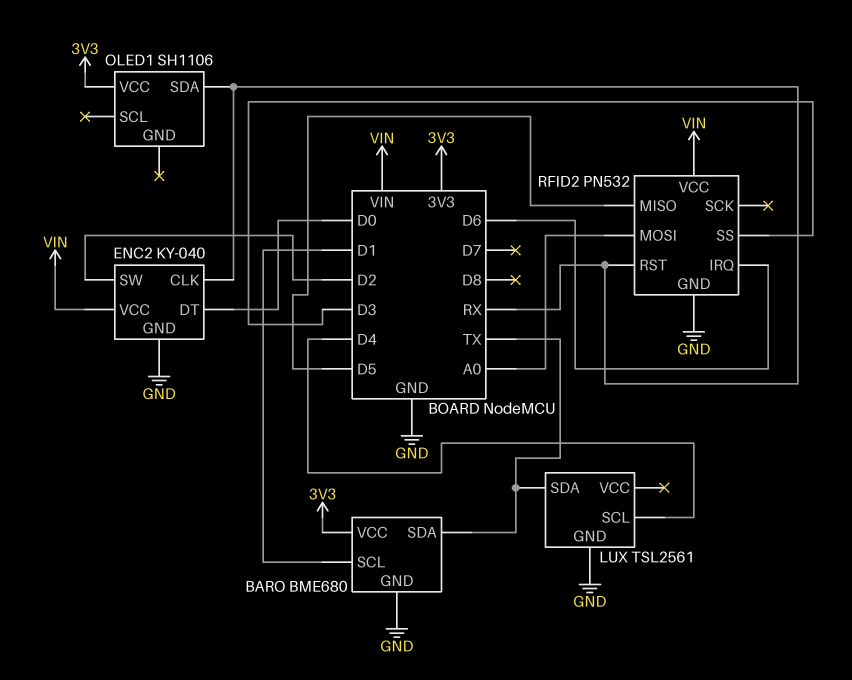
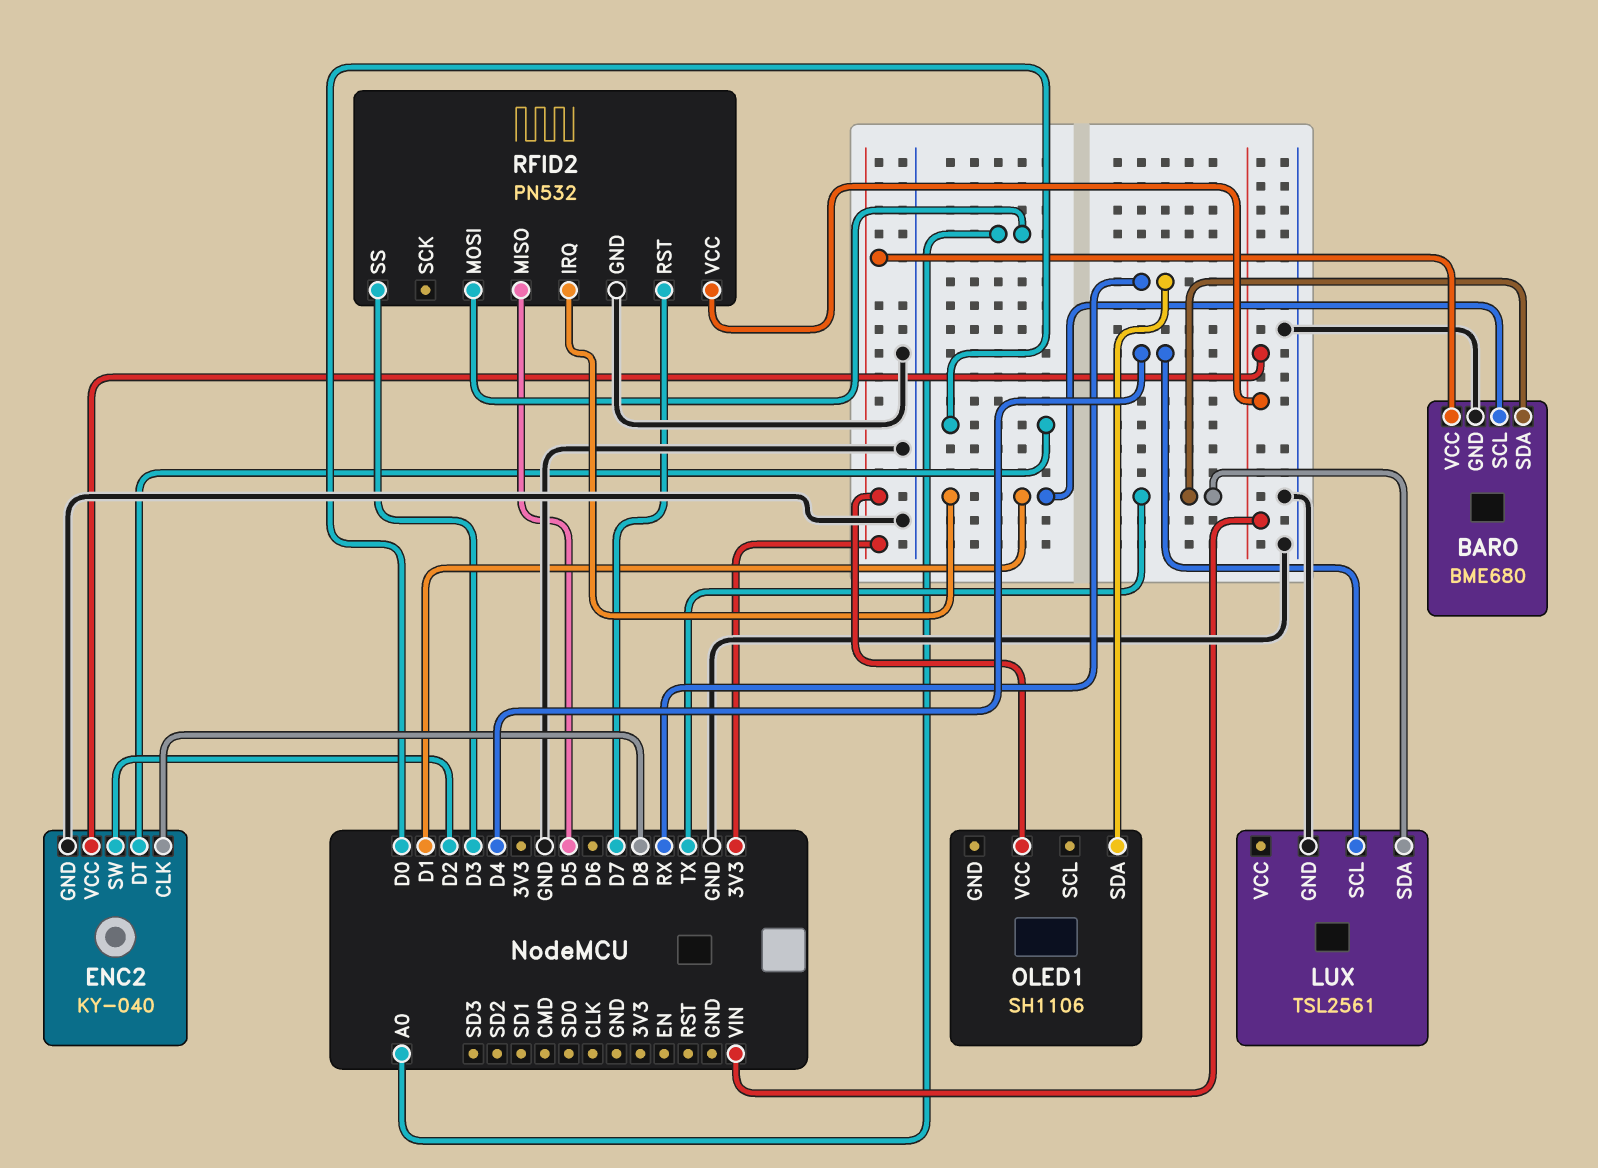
ENC2 pin CLK: RX -> D8
RFID2 pin IRQ: D6 -> D1
RFID2 pin RST: RX -> D7

